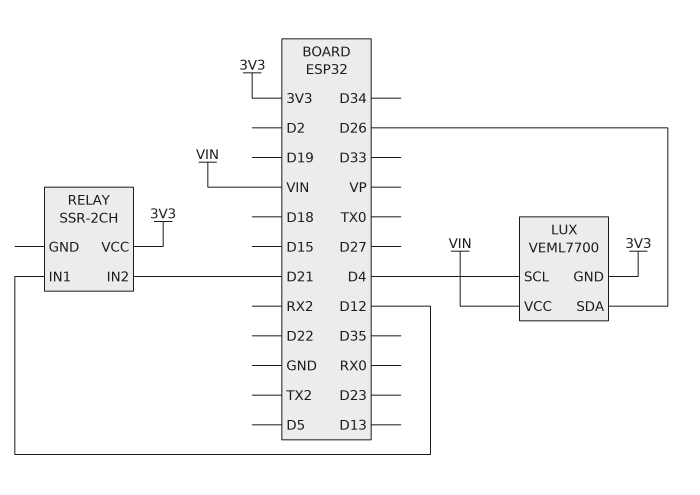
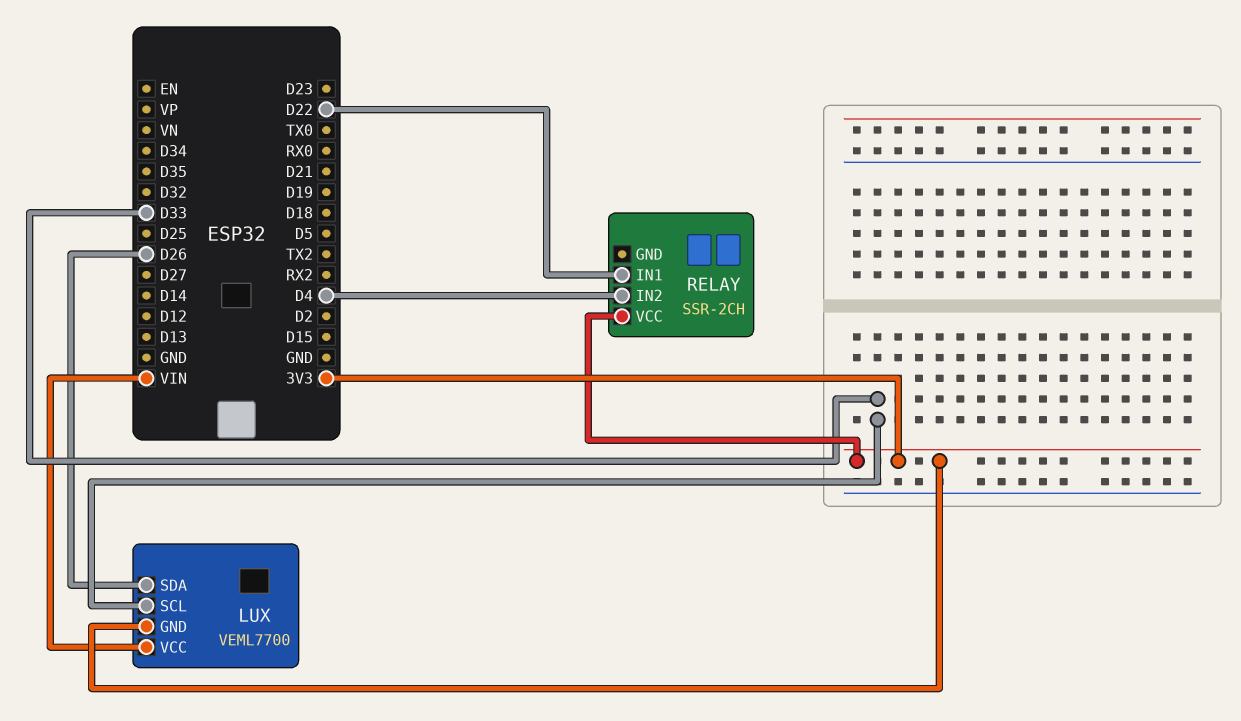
LUX pin SCL: D4 -> D33
RELAY pin IN1: D12 -> D22
RELAY pin IN2: D21 -> D4

